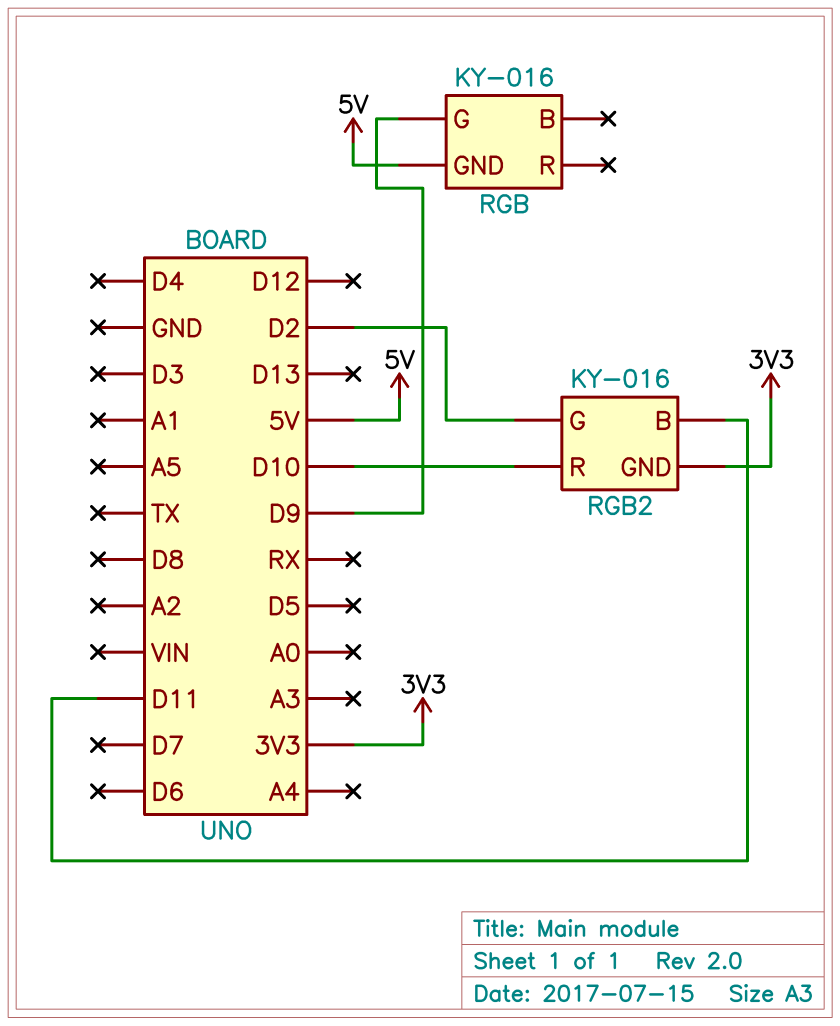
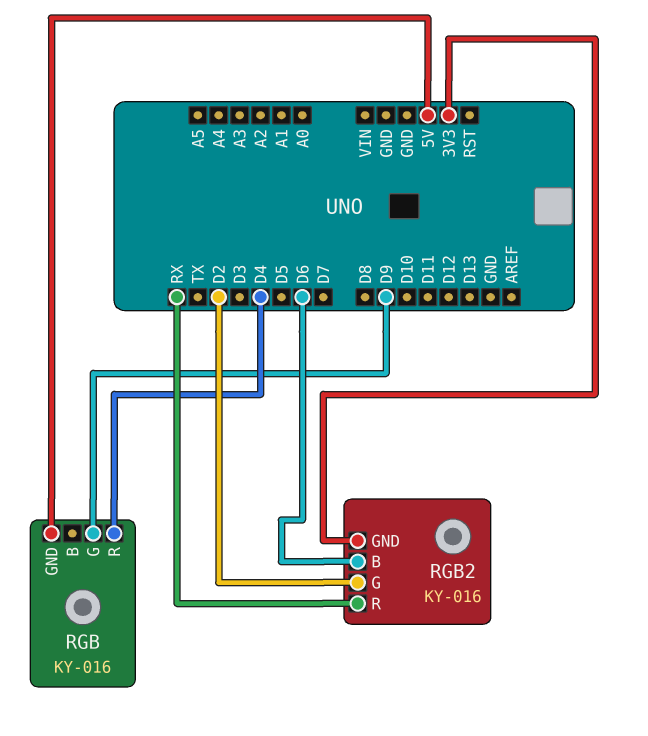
RGB pin R: none -> D4
RGB2 pin B: D11 -> D6
RGB2 pin R: D10 -> RX

